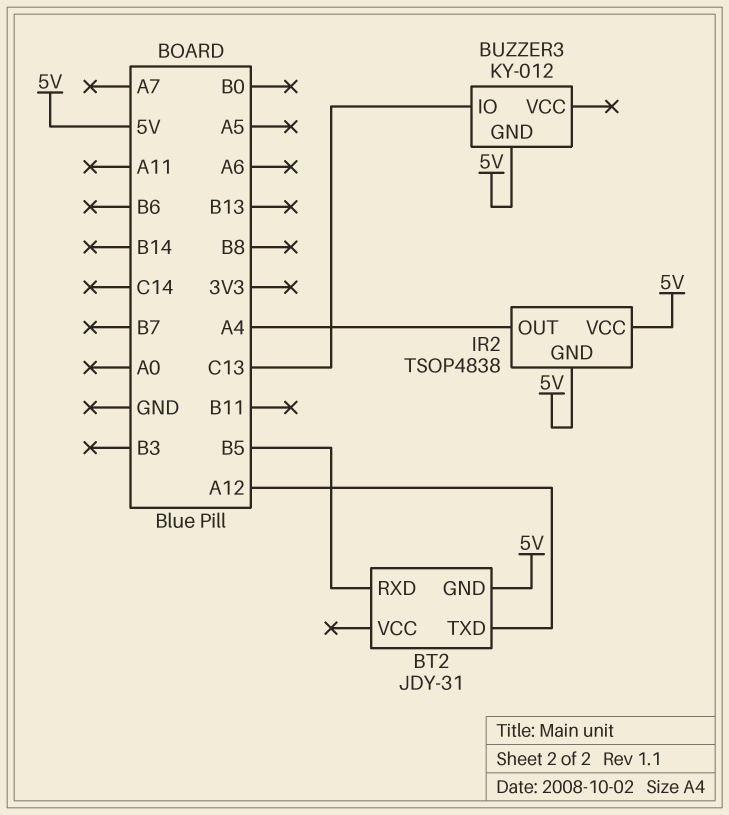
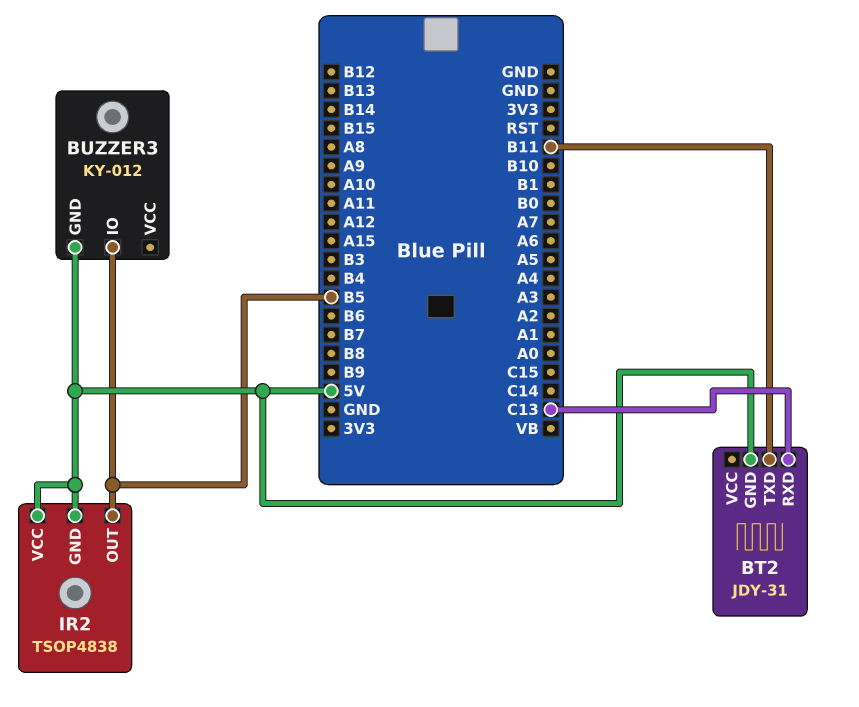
BT2 pin RXD: B5 -> C13
BT2 pin TXD: A12 -> B11
BUZZER3 pin IO: C13 -> B5
IR2 pin OUT: A4 -> B5

